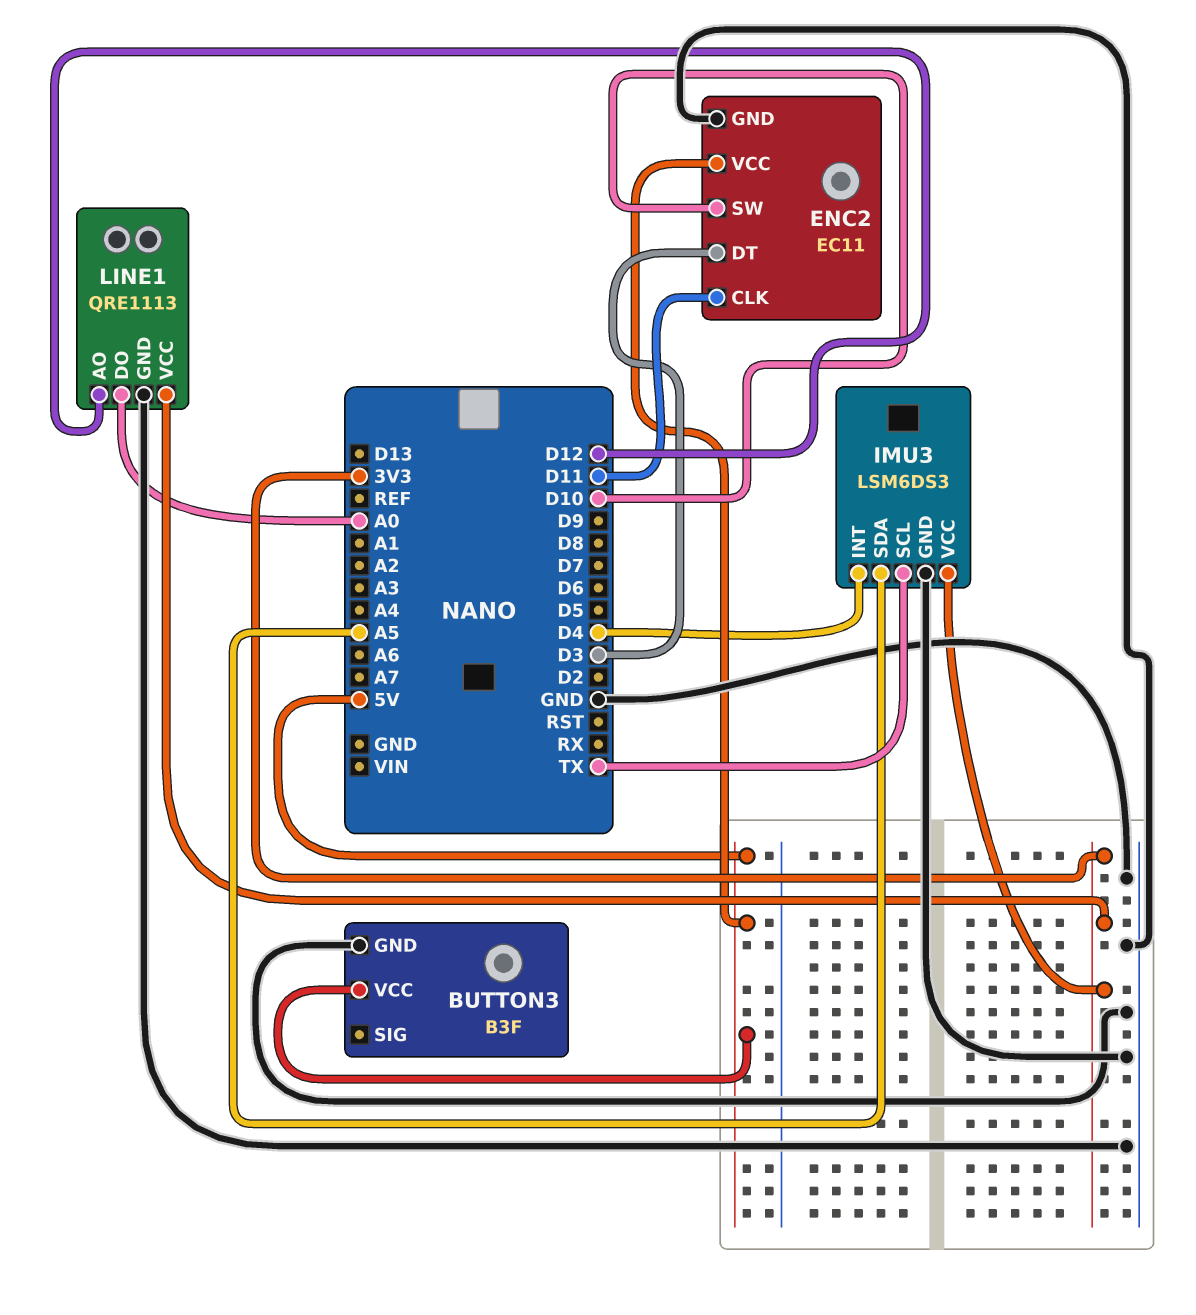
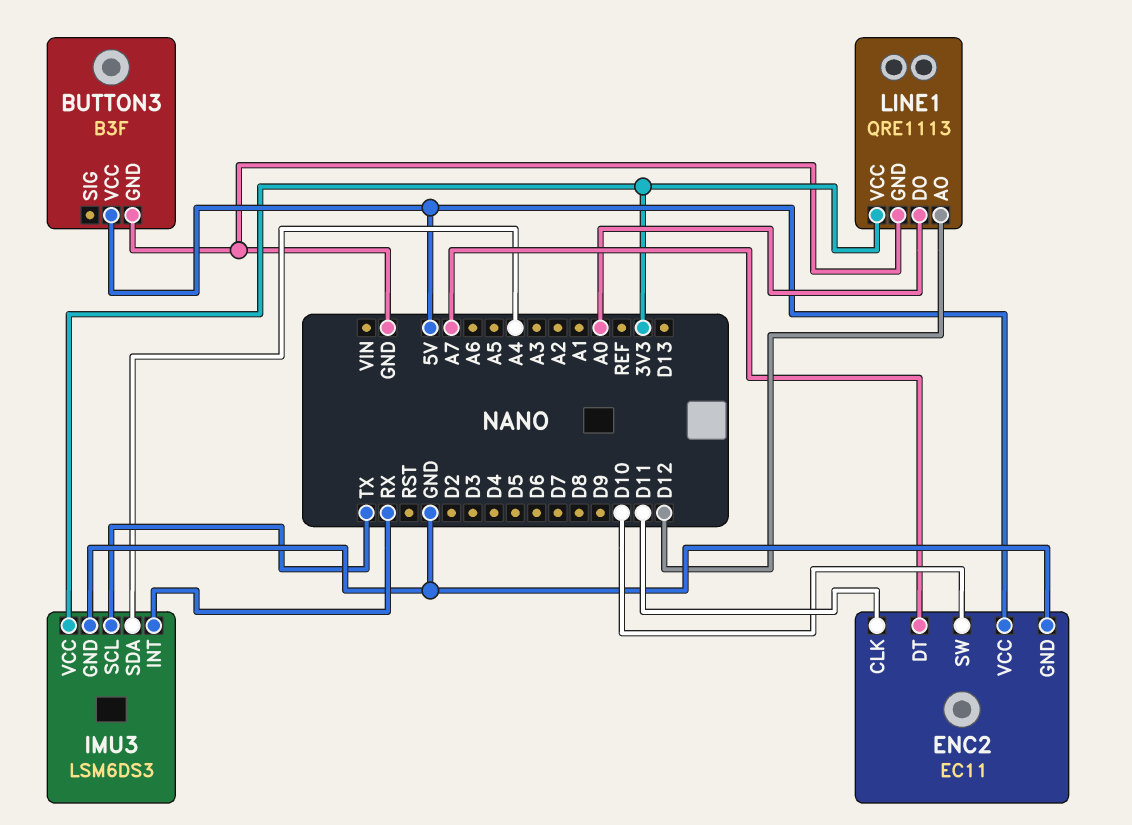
ENC2 pin DT: D3 -> A7
IMU3 pin INT: D4 -> RX
IMU3 pin SDA: A5 -> A4

